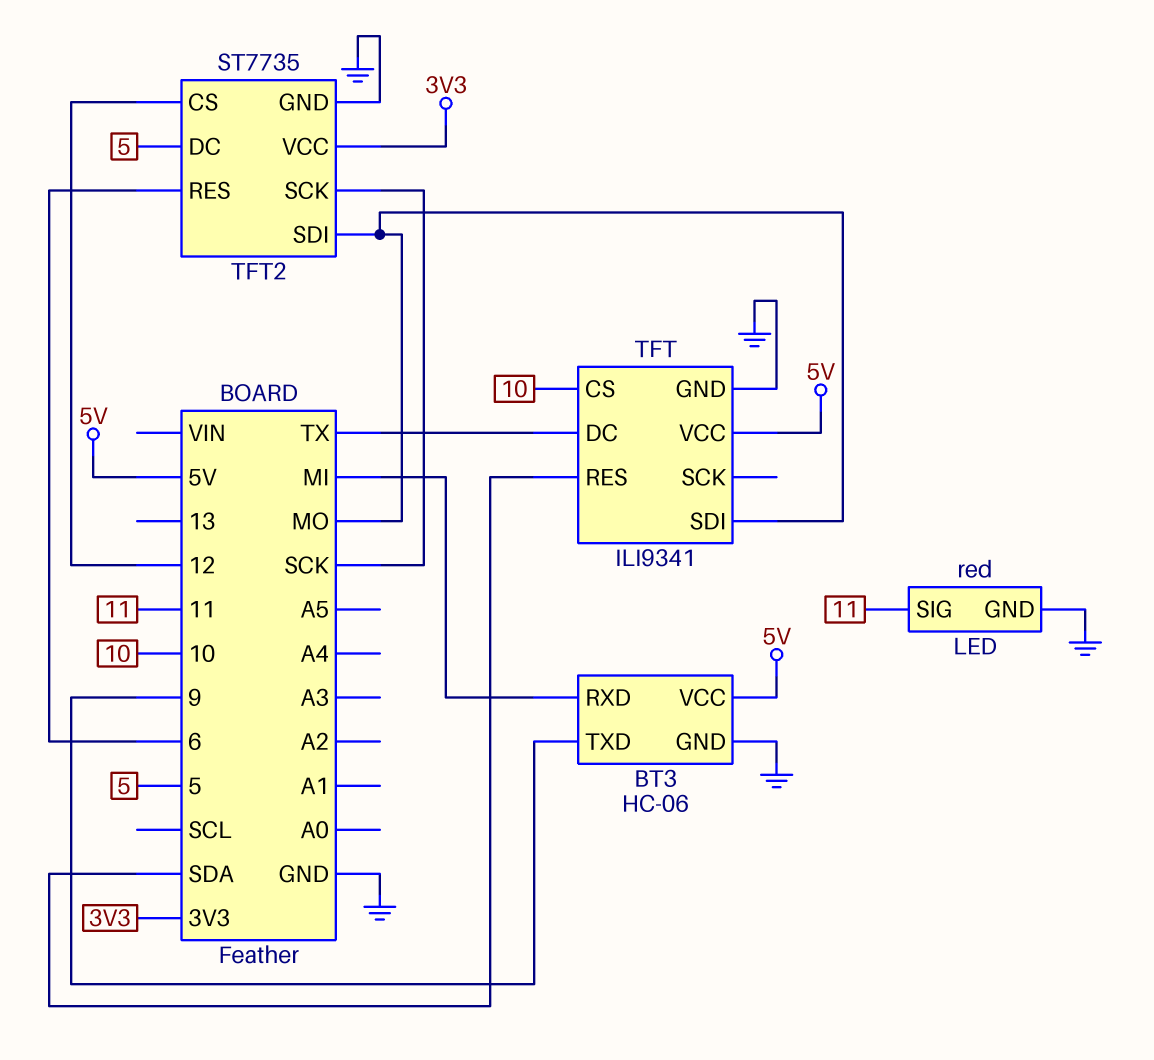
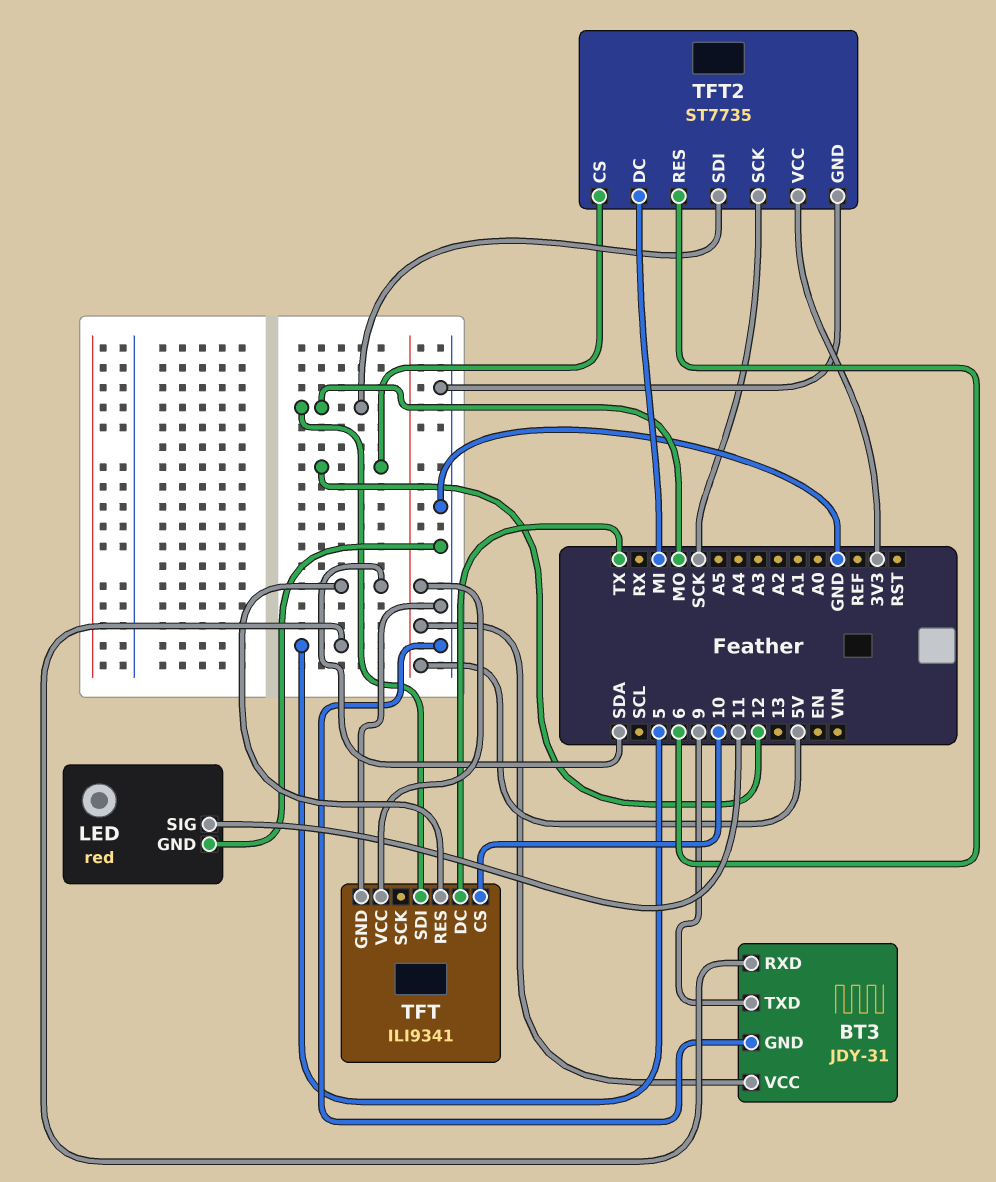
BT3: HC-06 -> JDY-31
BT3 pin RXD: MI -> 5
TFT2 pin DC: 5 -> MI

